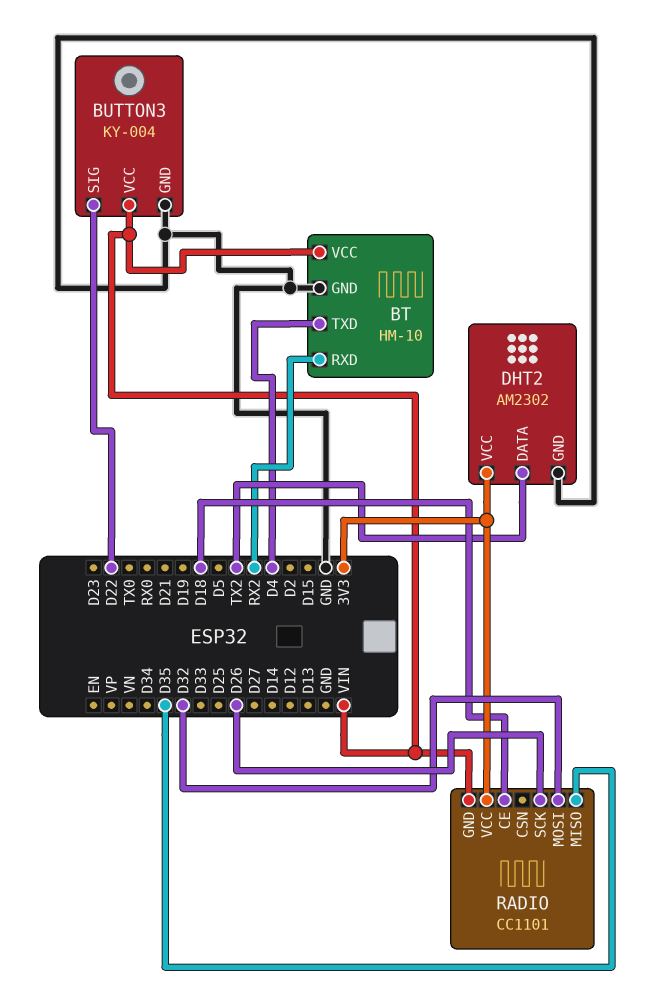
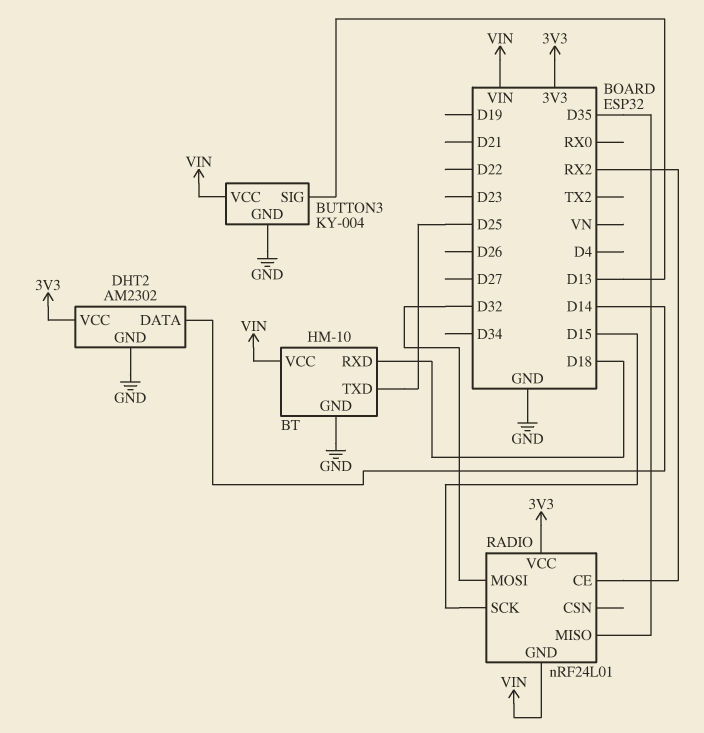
BT pin RXD: RX2 -> D18
BT pin TXD: D4 -> D25
BUTTON3 pin SIG: D22 -> D13
DHT2 pin DATA: TX2 -> D14
RADIO: CC1101 -> nRF24L01
RADIO pin CE: D18 -> RX2
RADIO pin SCK: D26 -> D15

